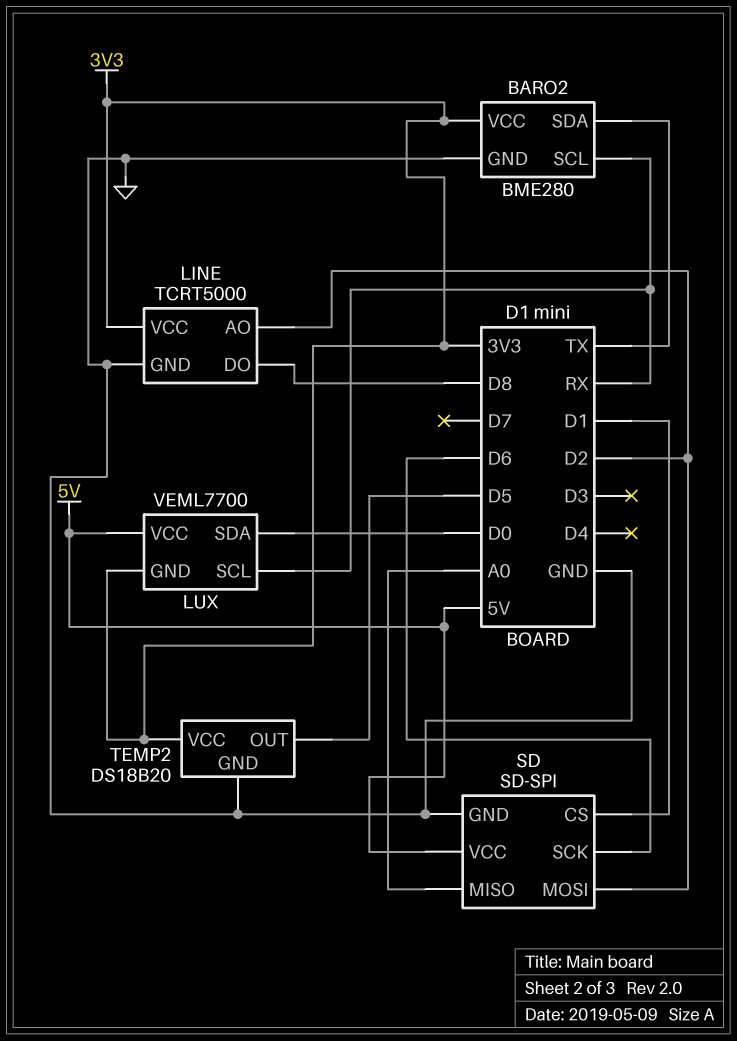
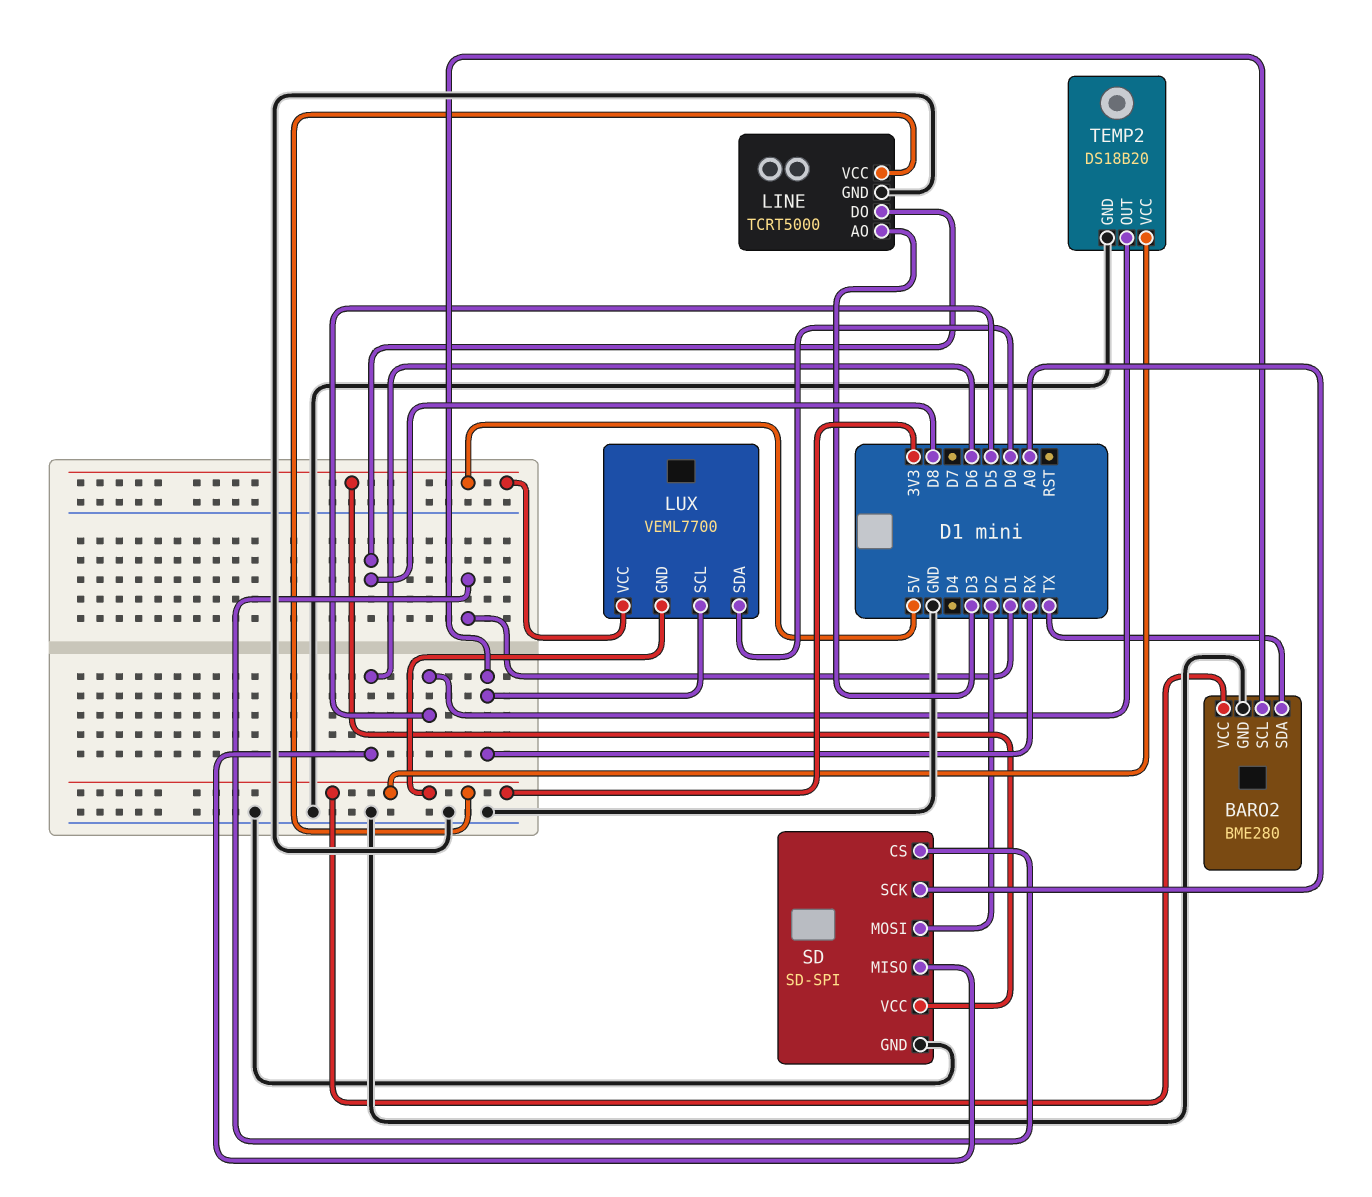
LINE pin AO: D2 -> D3
SD pin MISO: A0 -> D6
SD pin SCK: D6 -> A0

